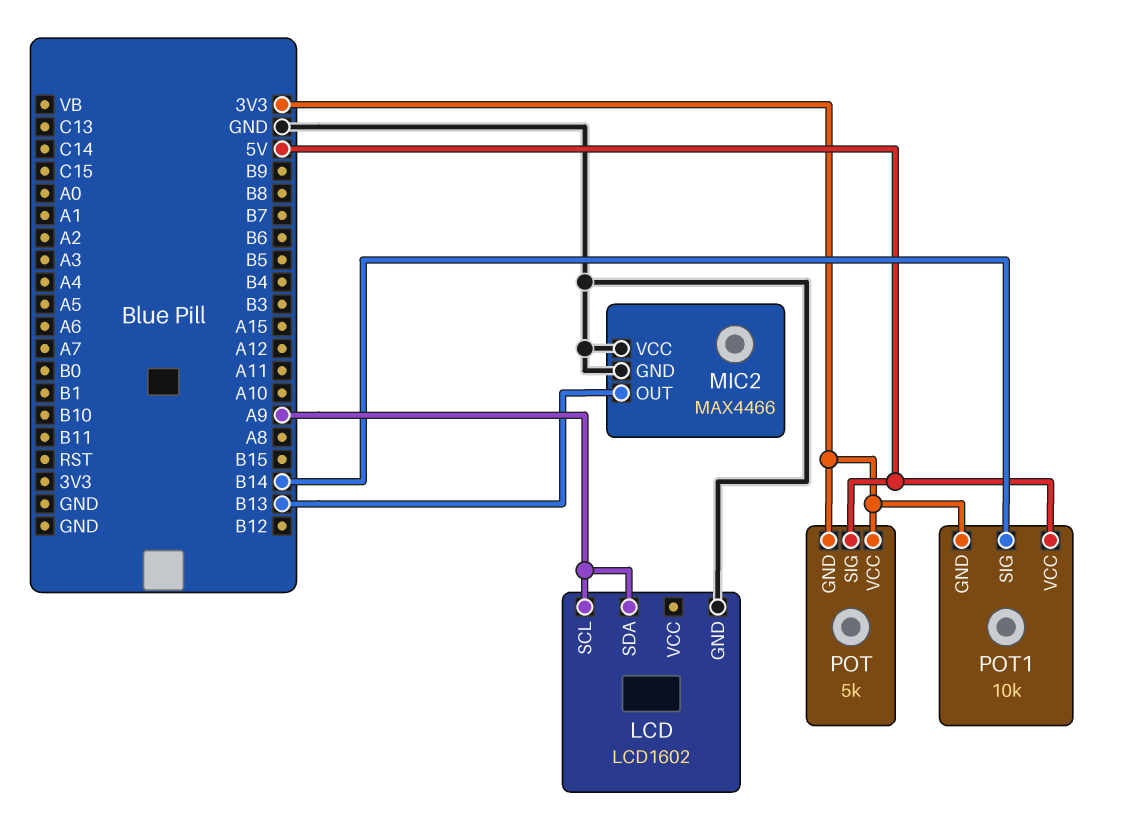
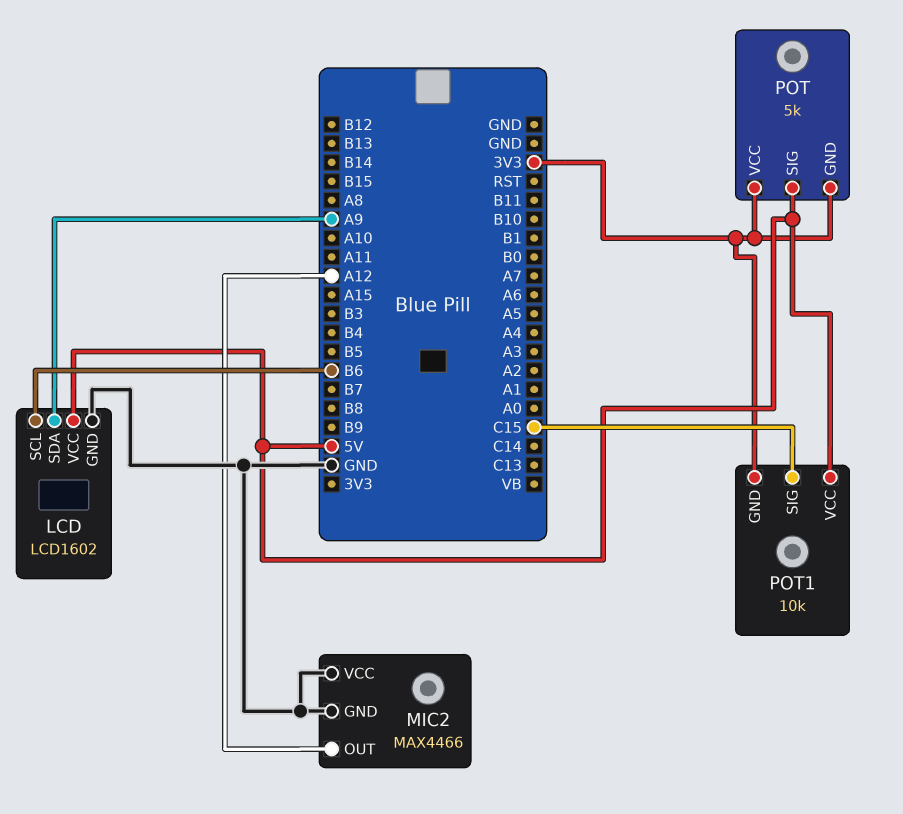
LCD pin SCL: A9 -> B6
LCD pin VCC: none -> 5V
MIC2 pin OUT: B13 -> A12
POT1 pin SIG: B14 -> C15

